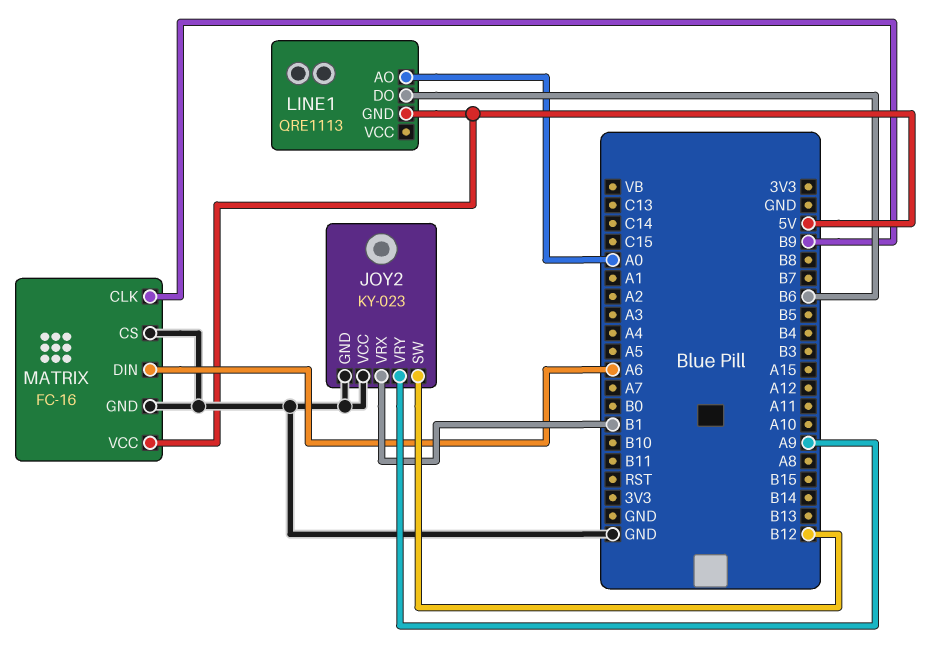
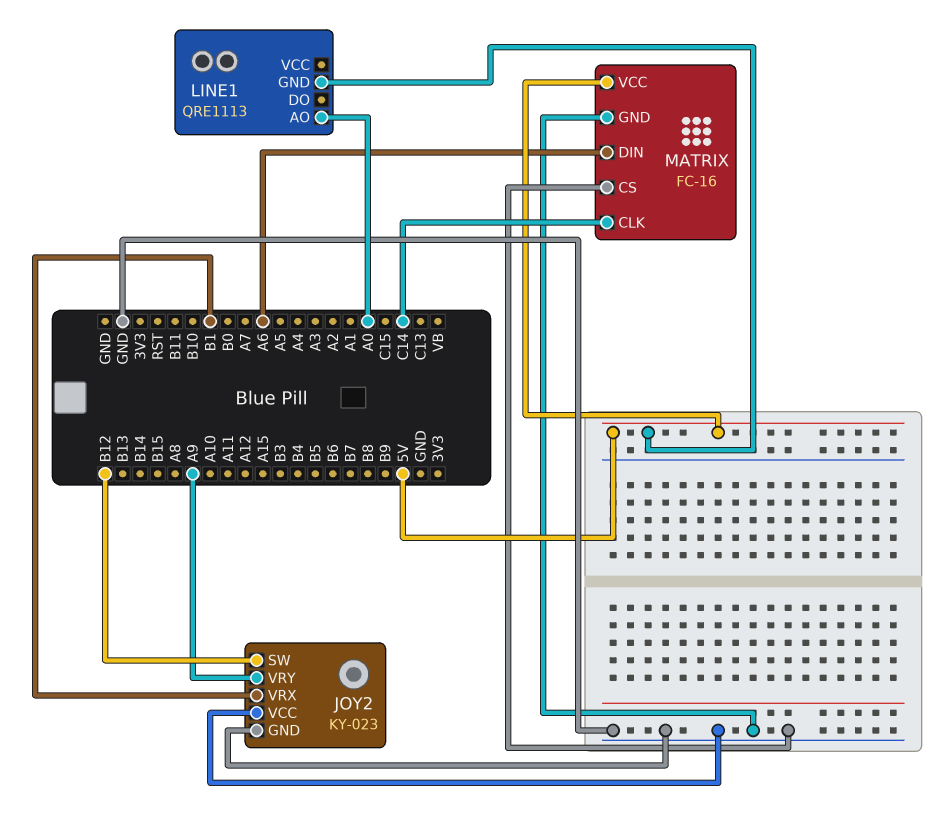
LINE1 pin DO: B6 -> none
MATRIX pin CLK: B9 -> C14

